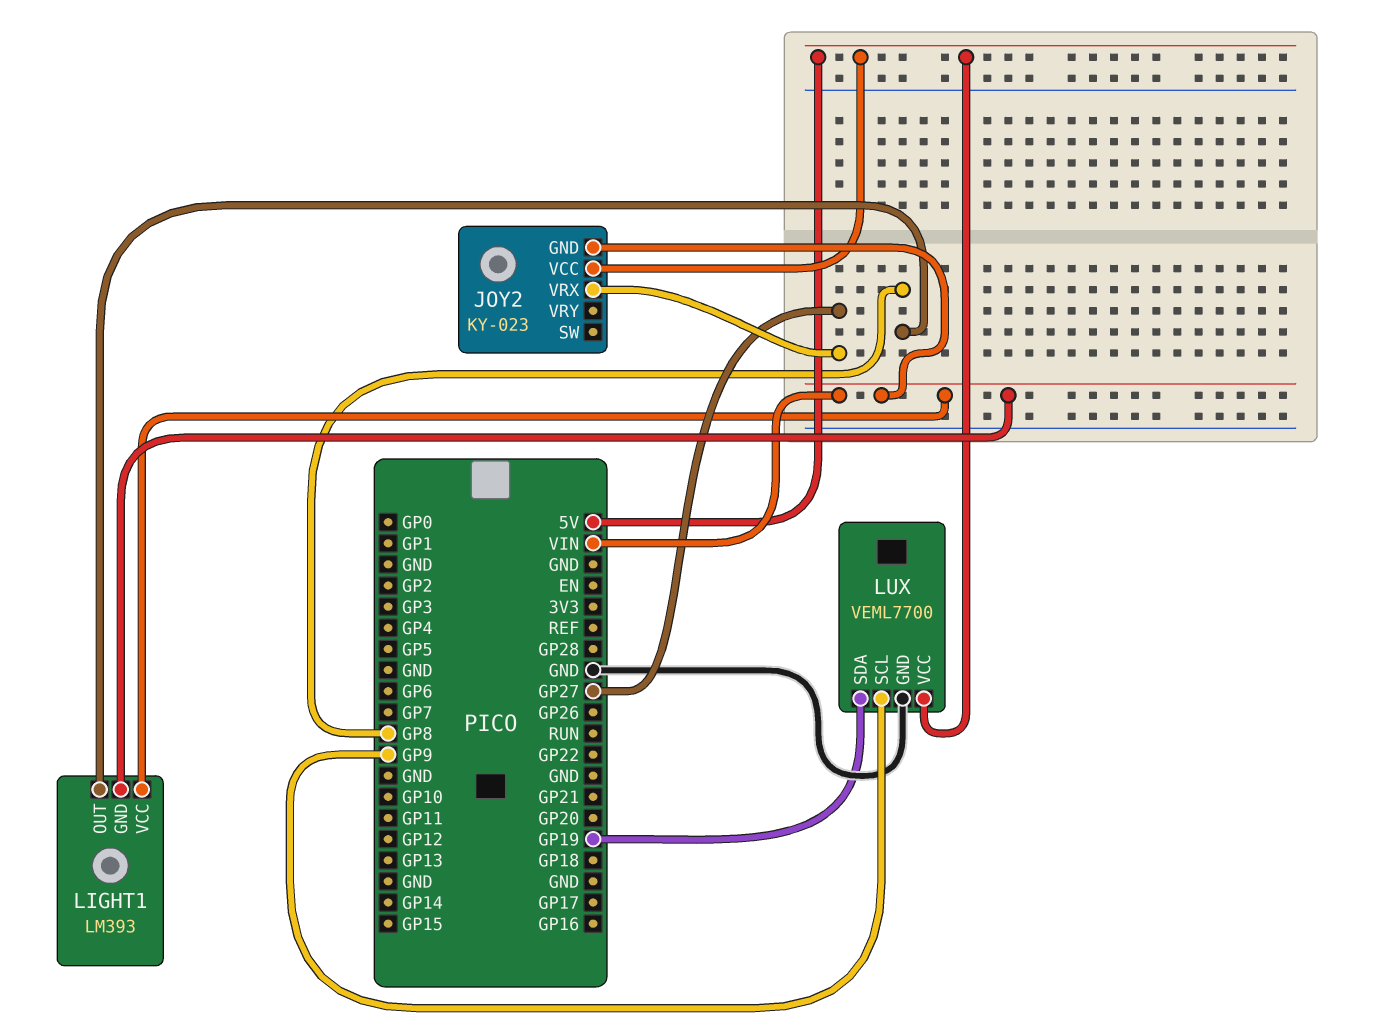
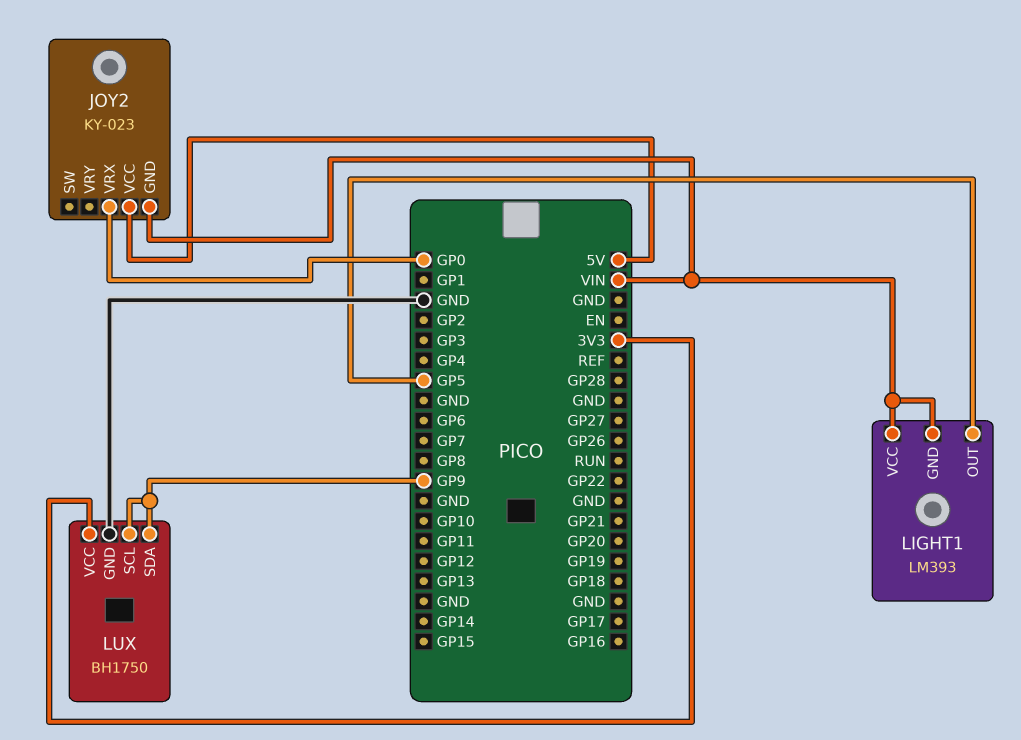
JOY2 pin VRX: GP27 -> GP0
LIGHT1 pin OUT: GP8 -> GP5
LUX: VEML7700 -> BH1750
LUX pin SDA: GP19 -> GP9
LUX pin VCC: 5V -> 3V3

